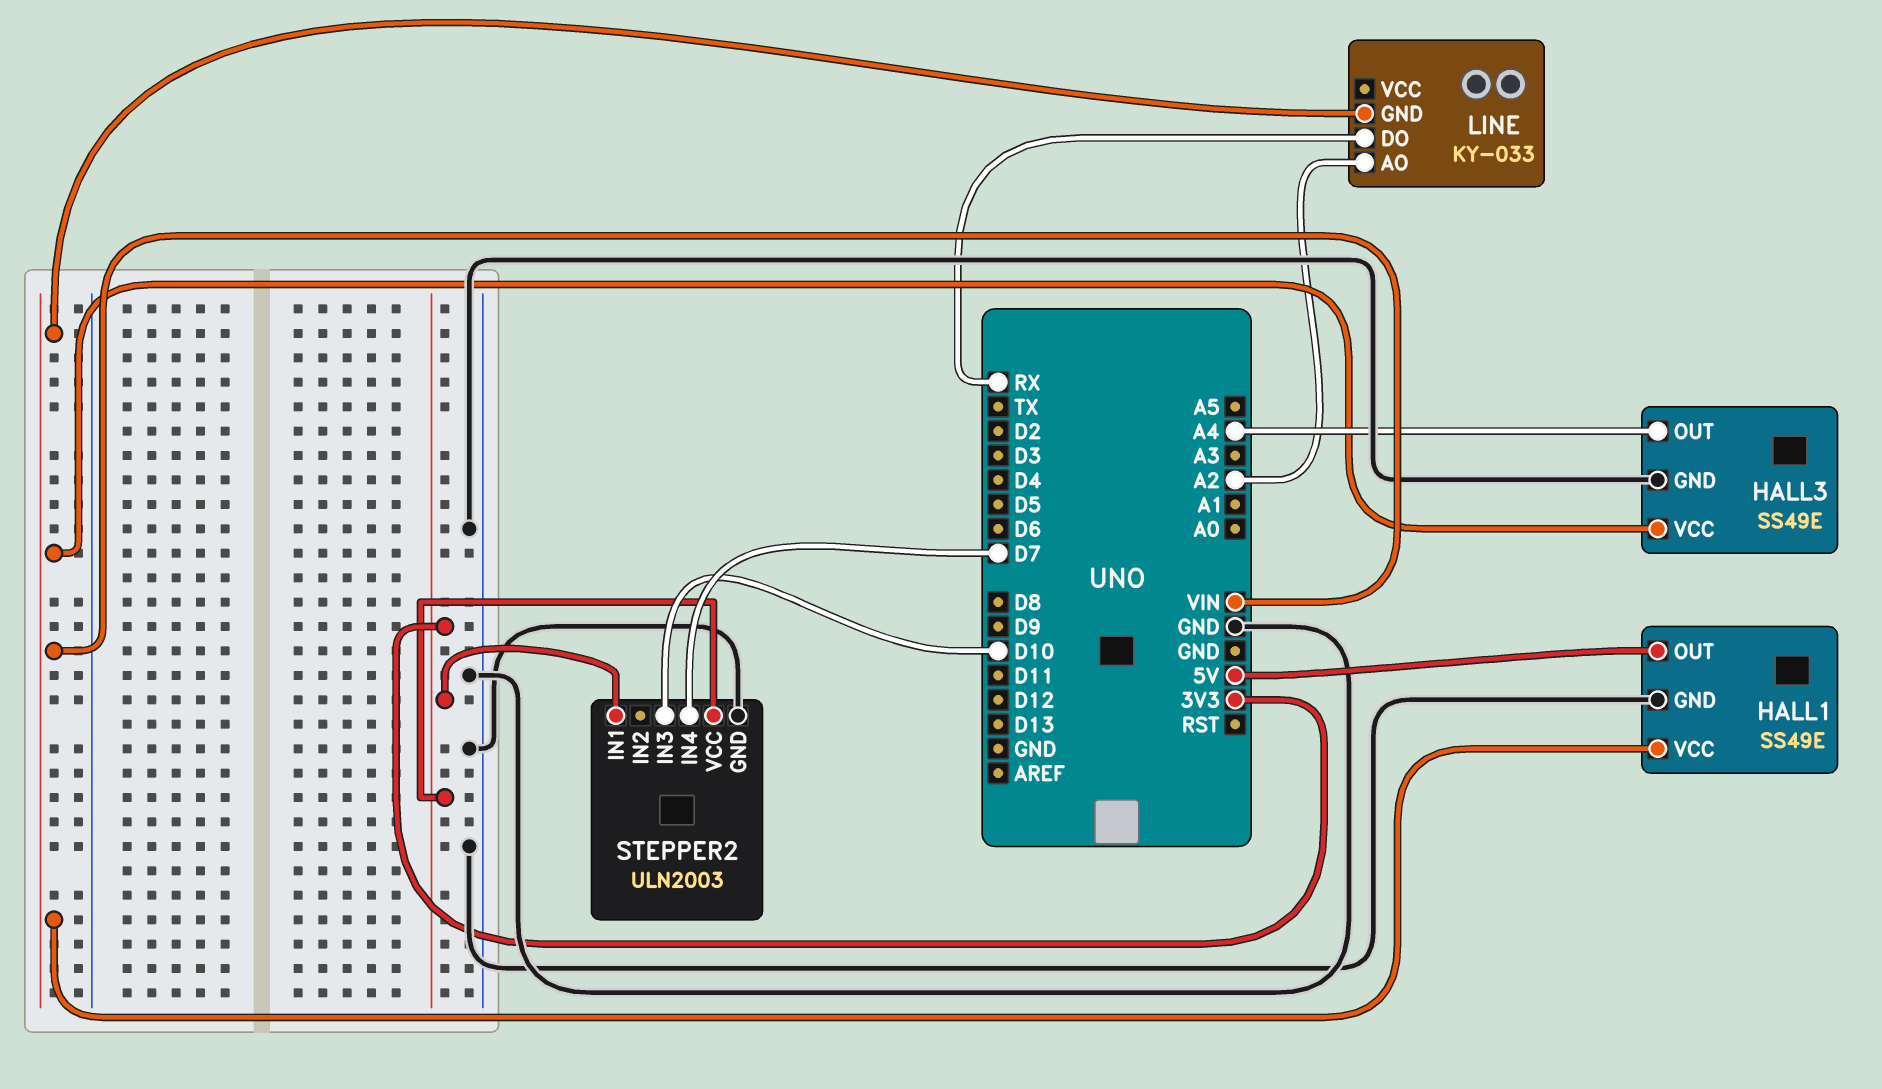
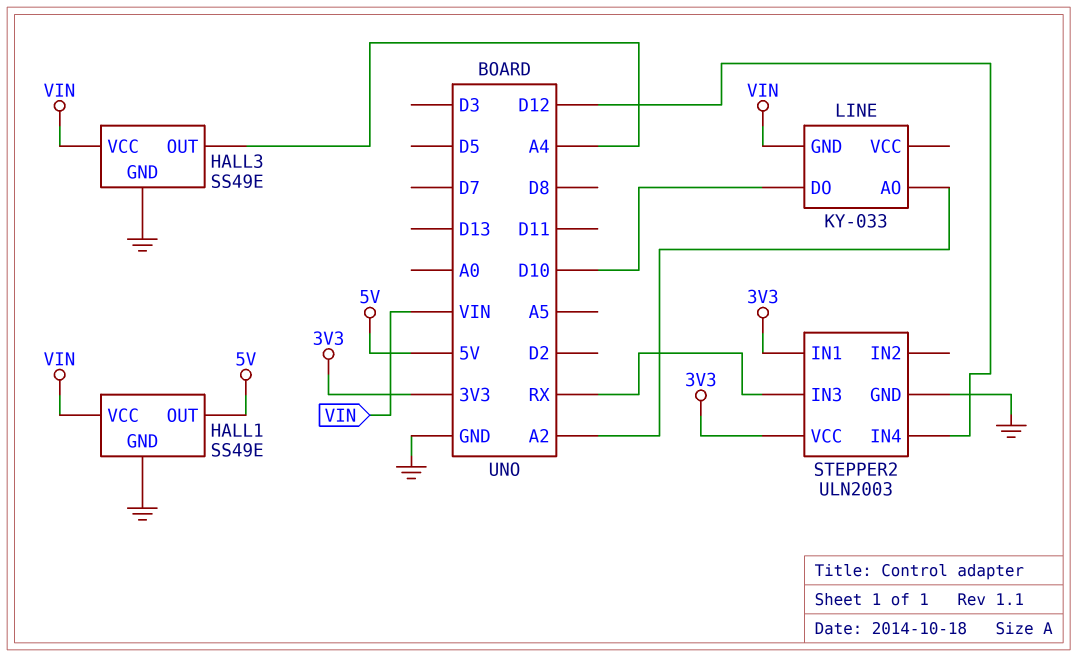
LINE pin DO: RX -> D10
STEPPER2 pin IN3: D10 -> RX
STEPPER2 pin IN4: D7 -> D12

